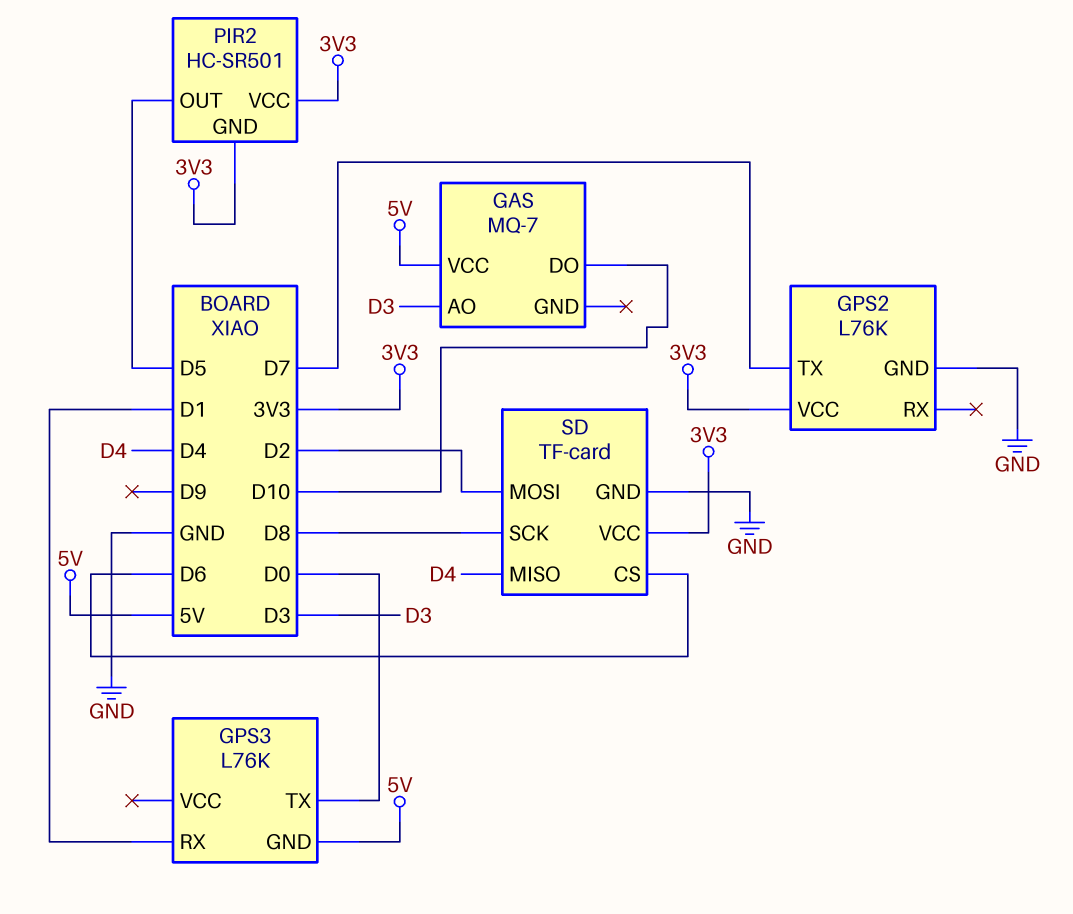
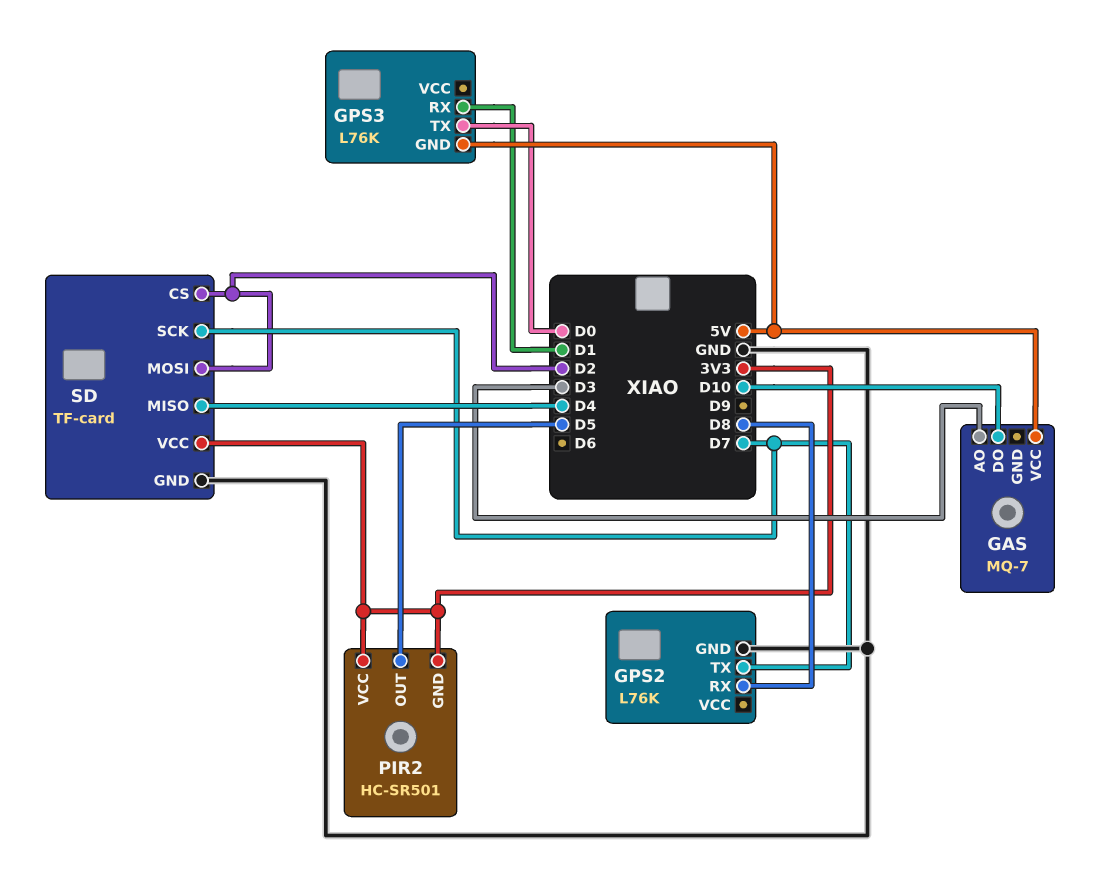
GPS2 pin RX: none -> D8
GPS2 pin VCC: 3V3 -> none
SD pin CS: D6 -> D2
SD pin SCK: D8 -> D7

